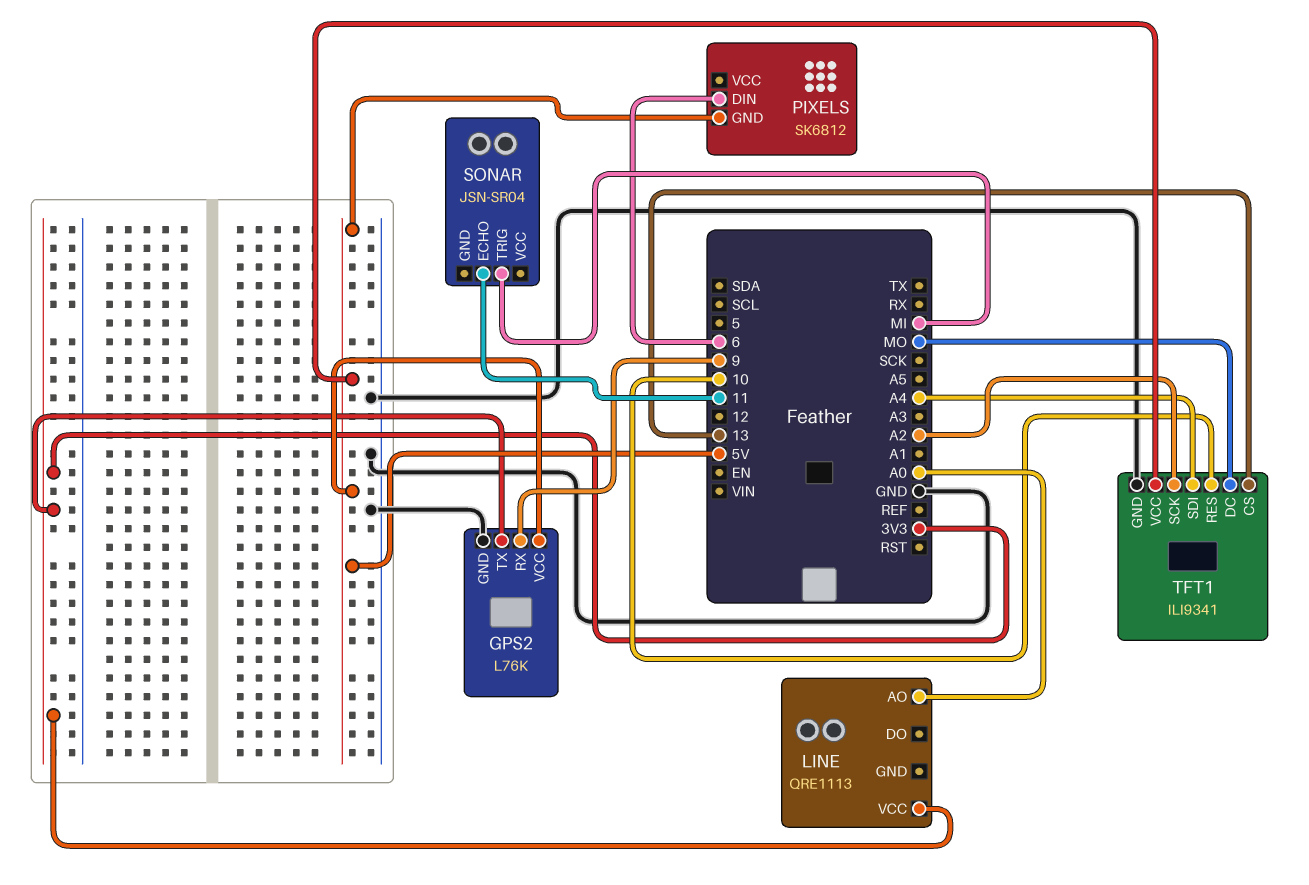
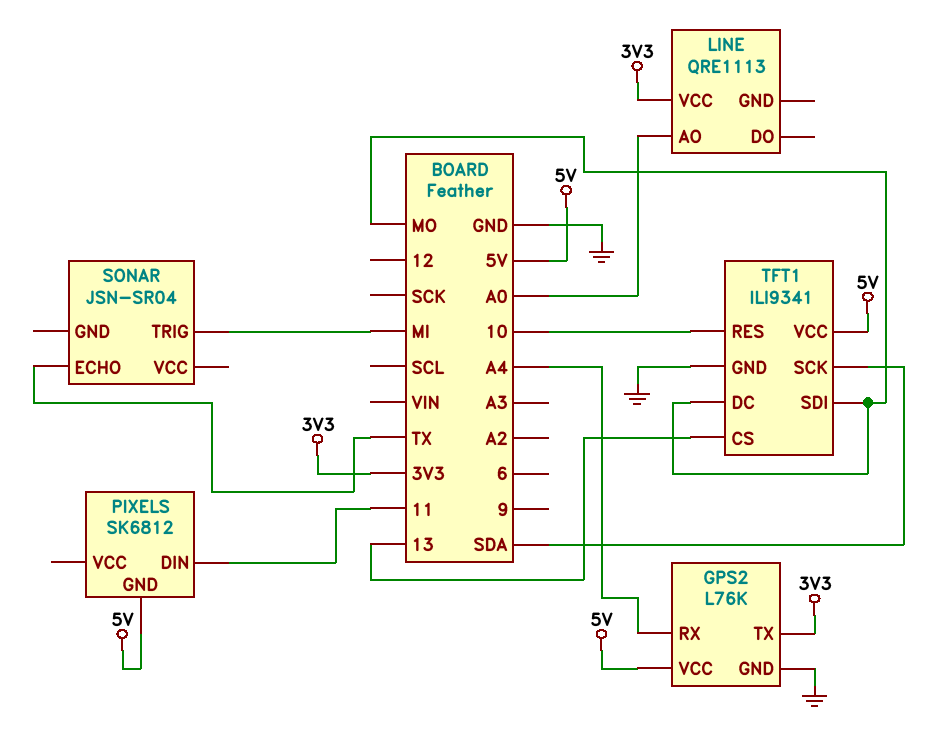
GPS2 pin RX: 9 -> A4
PIXELS pin DIN: 6 -> 11
SONAR pin ECHO: 11 -> TX
TFT1 pin SCK: A2 -> SDA
TFT1 pin SDI: A4 -> MO

